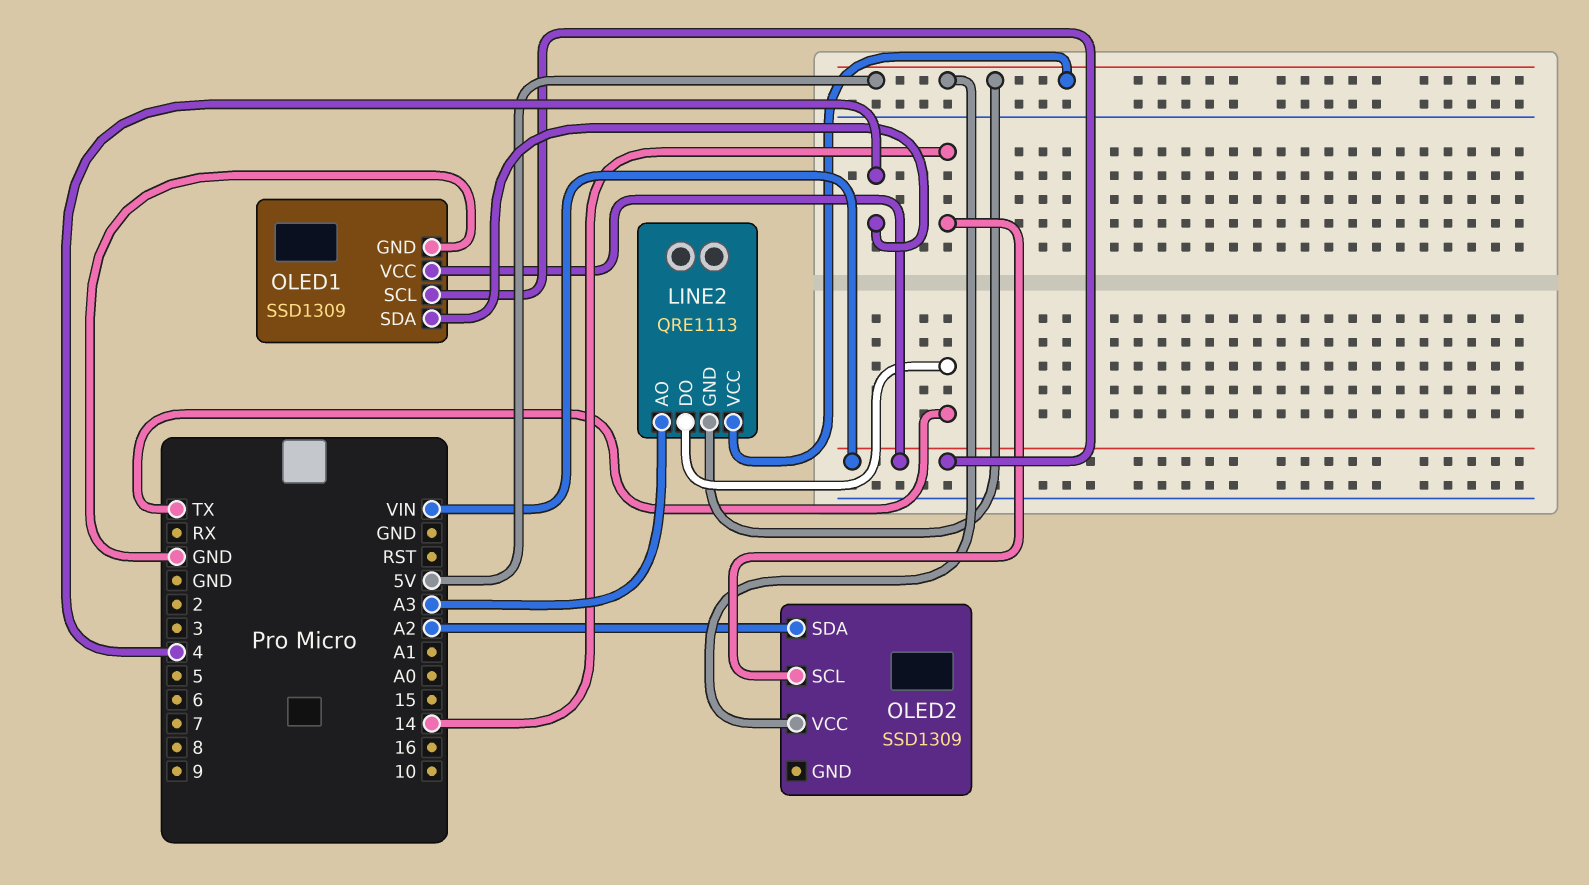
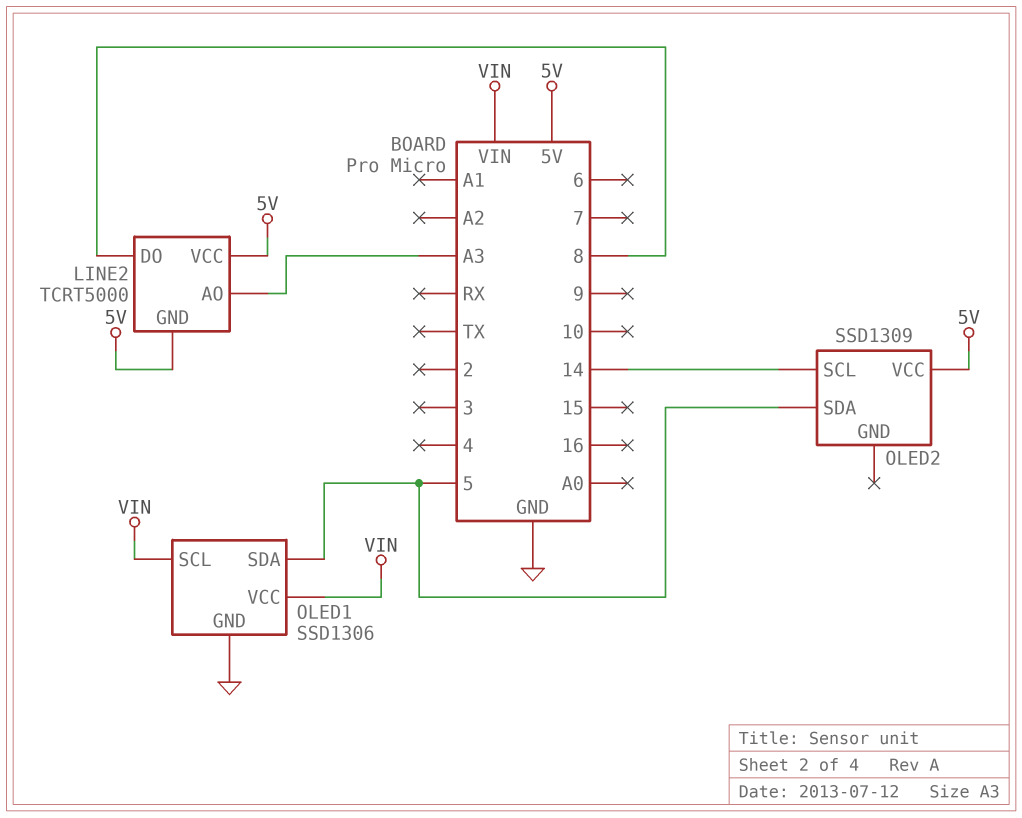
LINE2: QRE1113 -> TCRT5000
LINE2 pin DO: TX -> 8
OLED1: SSD1309 -> SSD1306
OLED1 pin SDA: 4 -> 5
OLED2 pin SDA: A2 -> 5

